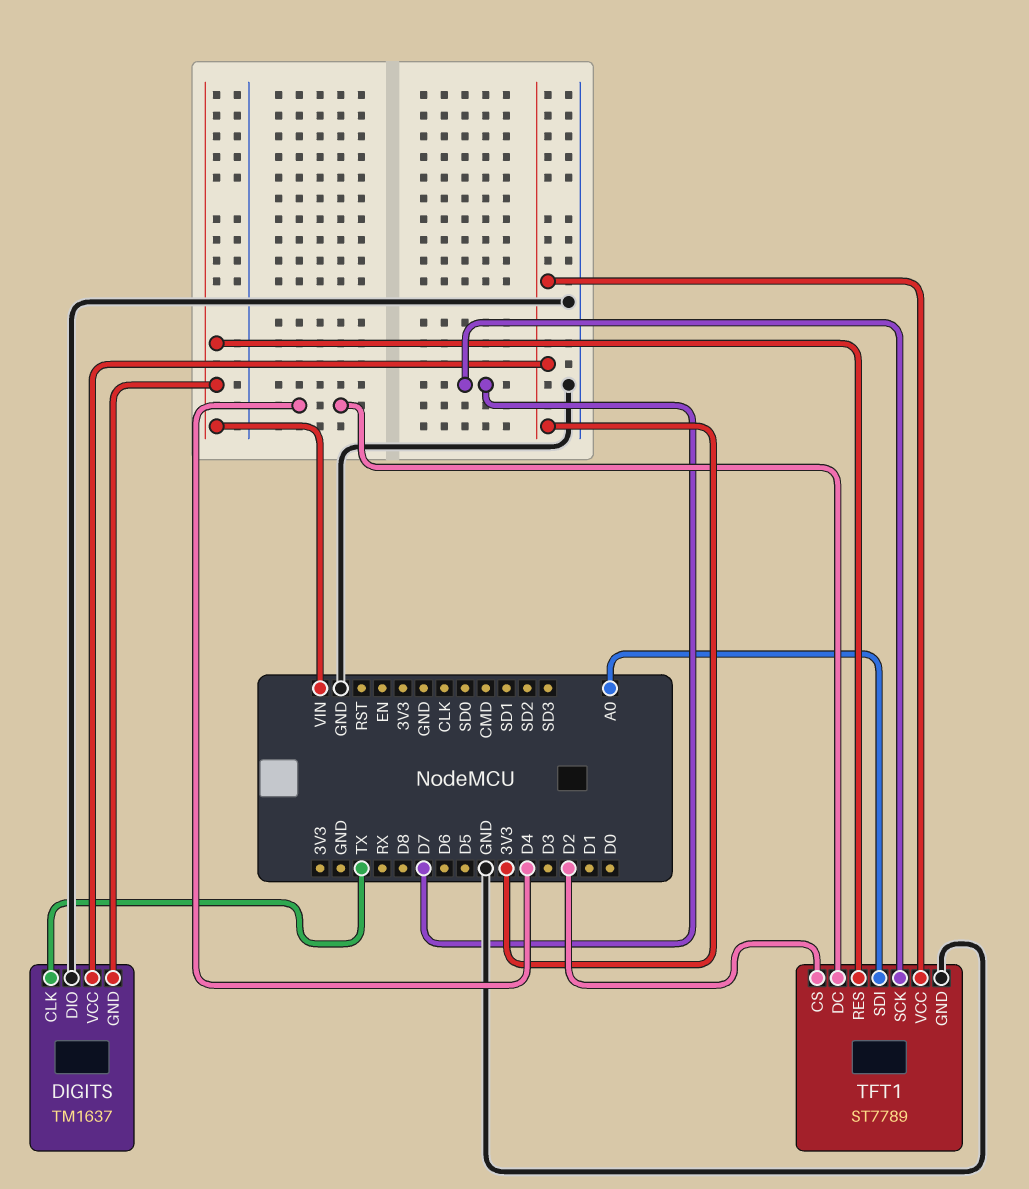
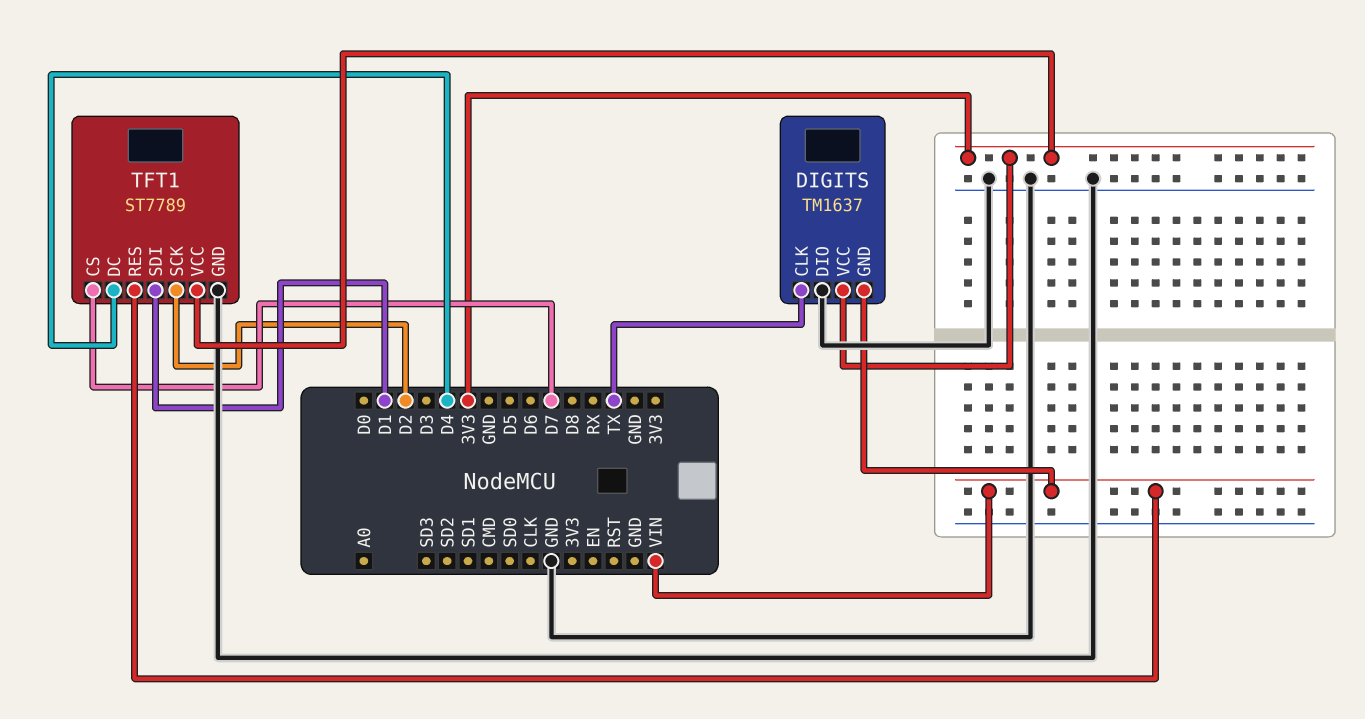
TFT1 pin CS: D2 -> D7
TFT1 pin SCK: D7 -> D2
TFT1 pin SDI: A0 -> D1

